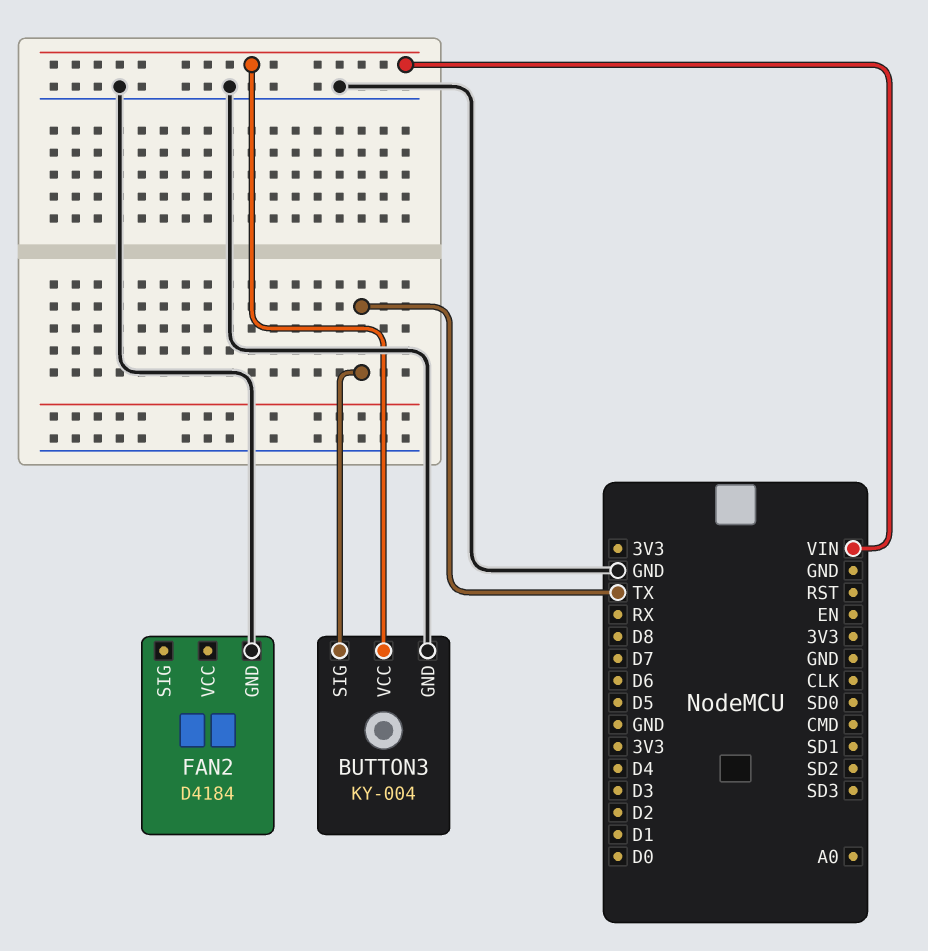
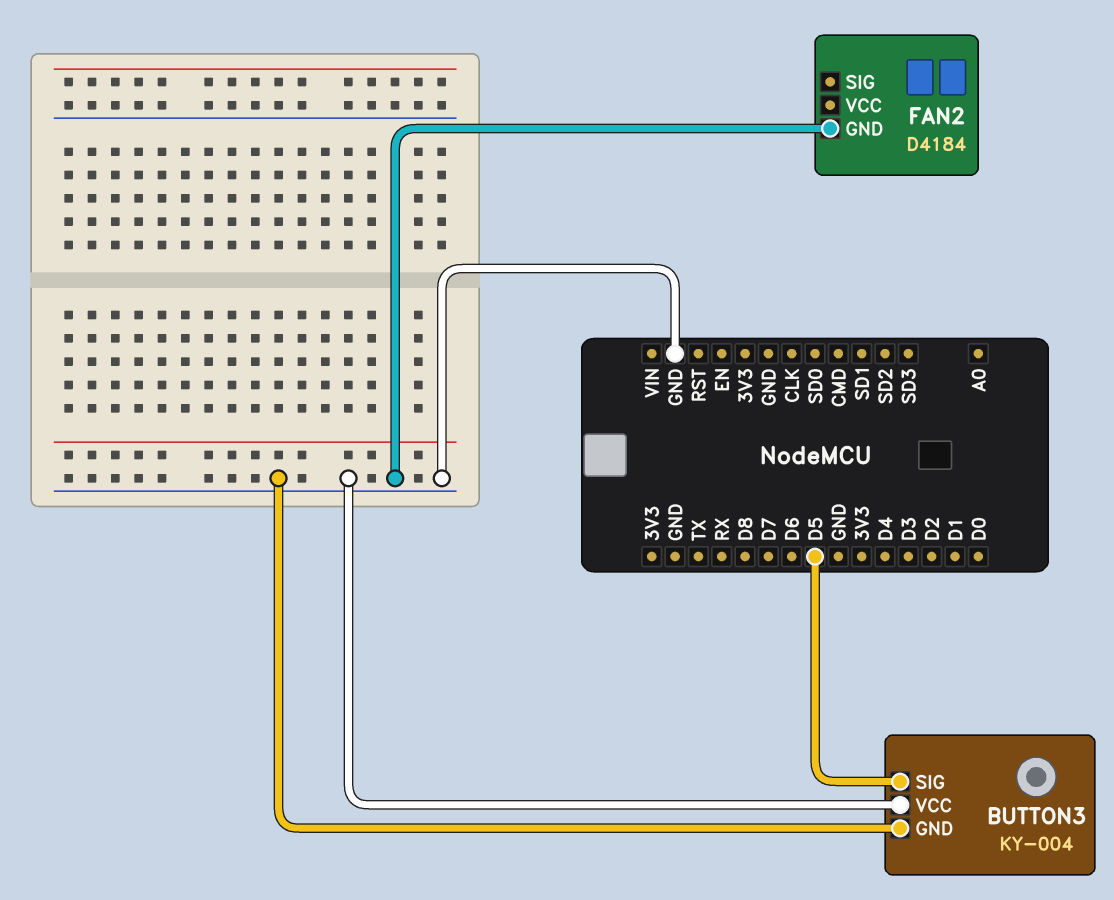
BUTTON3 pin SIG: TX -> D5
BUTTON3 pin VCC: VIN -> GND

